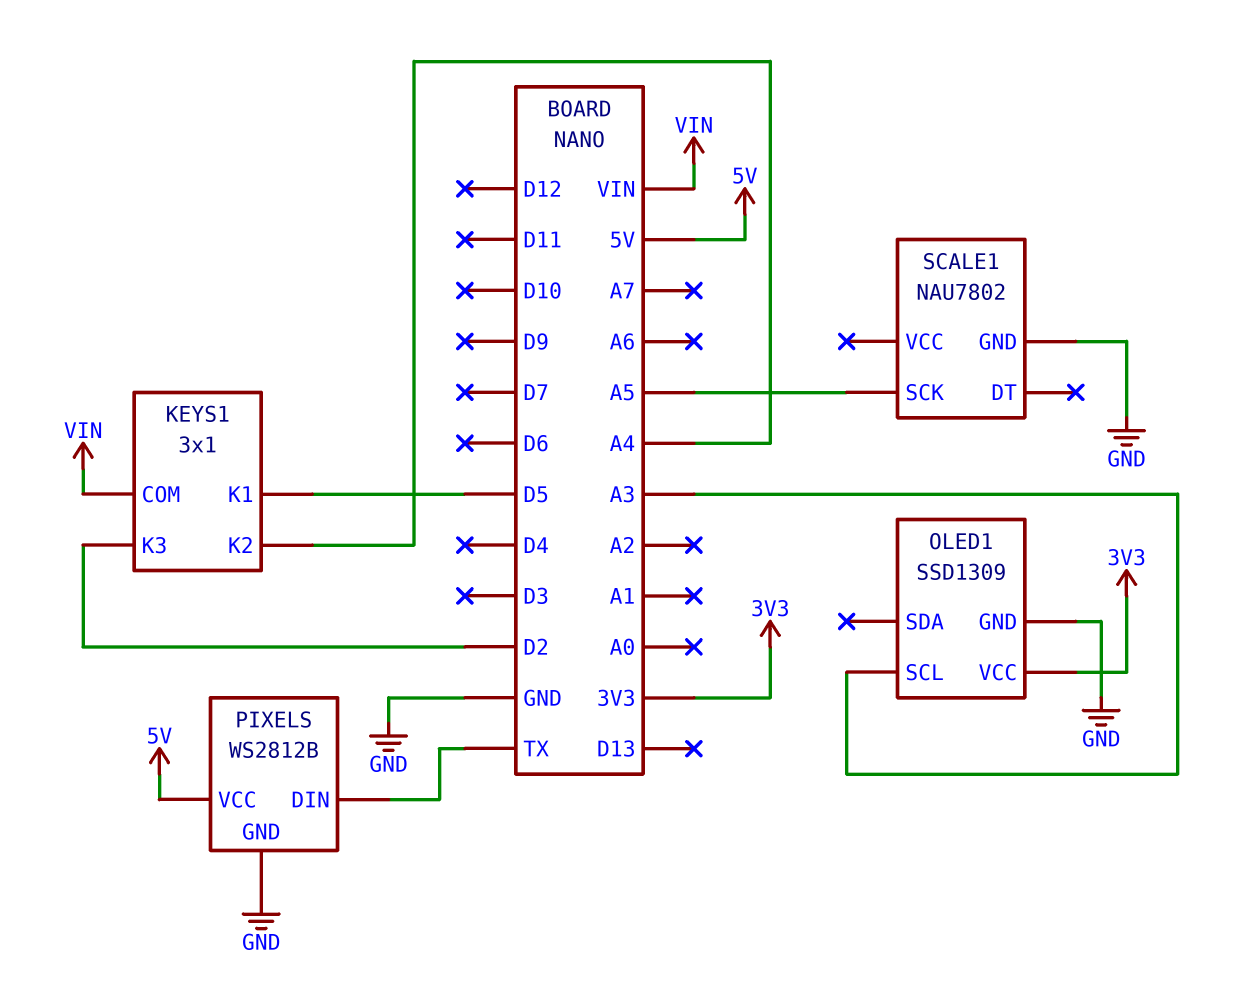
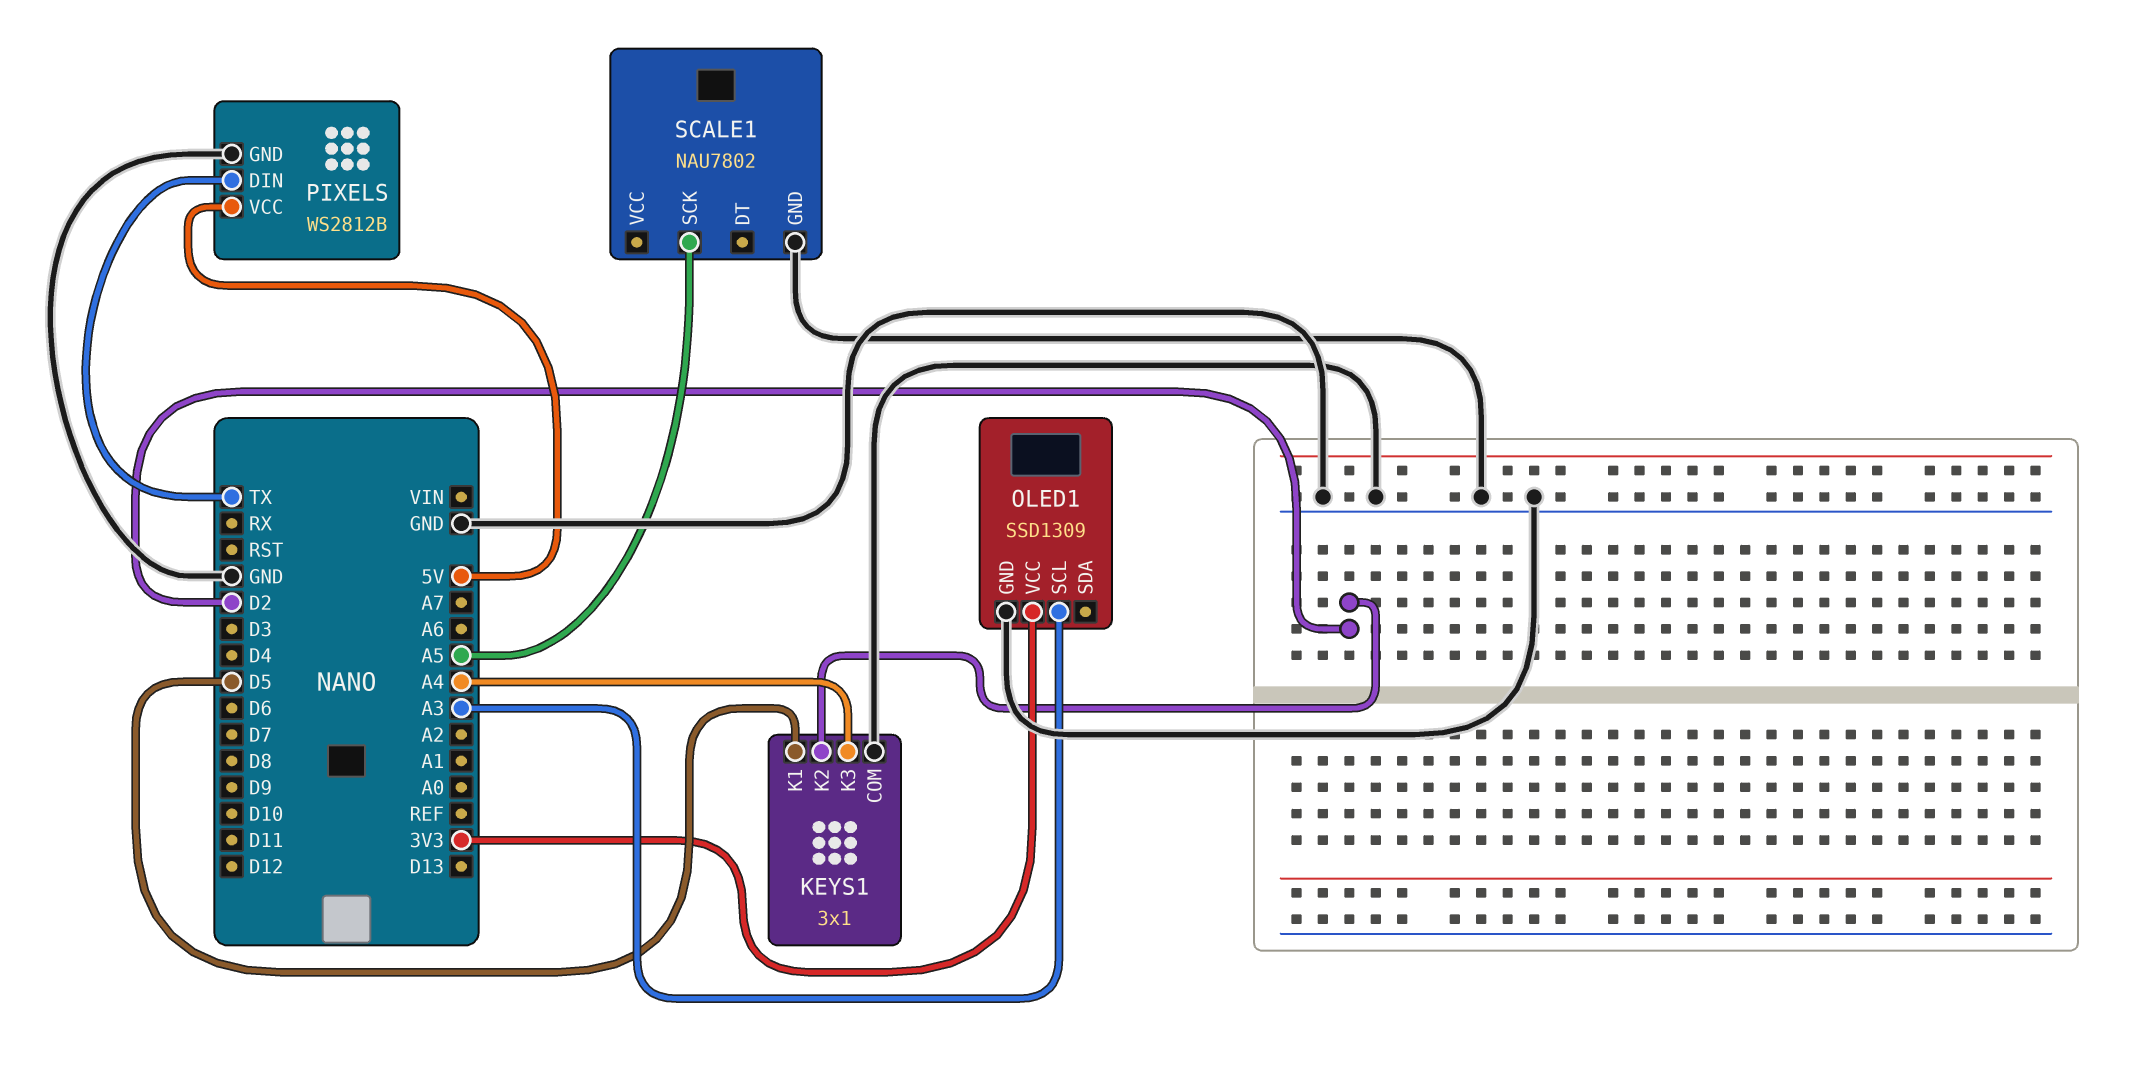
KEYS1 pin COM: VIN -> GND
KEYS1 pin K2: A4 -> D2
KEYS1 pin K3: D2 -> A4

